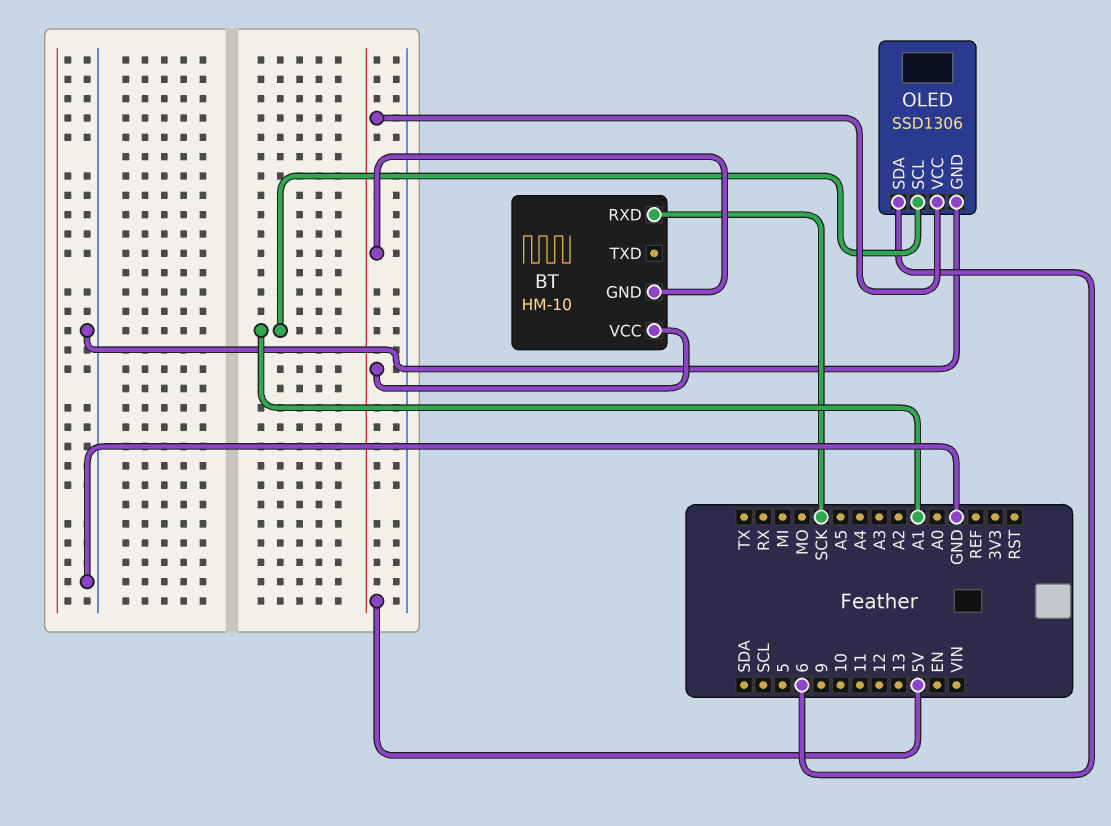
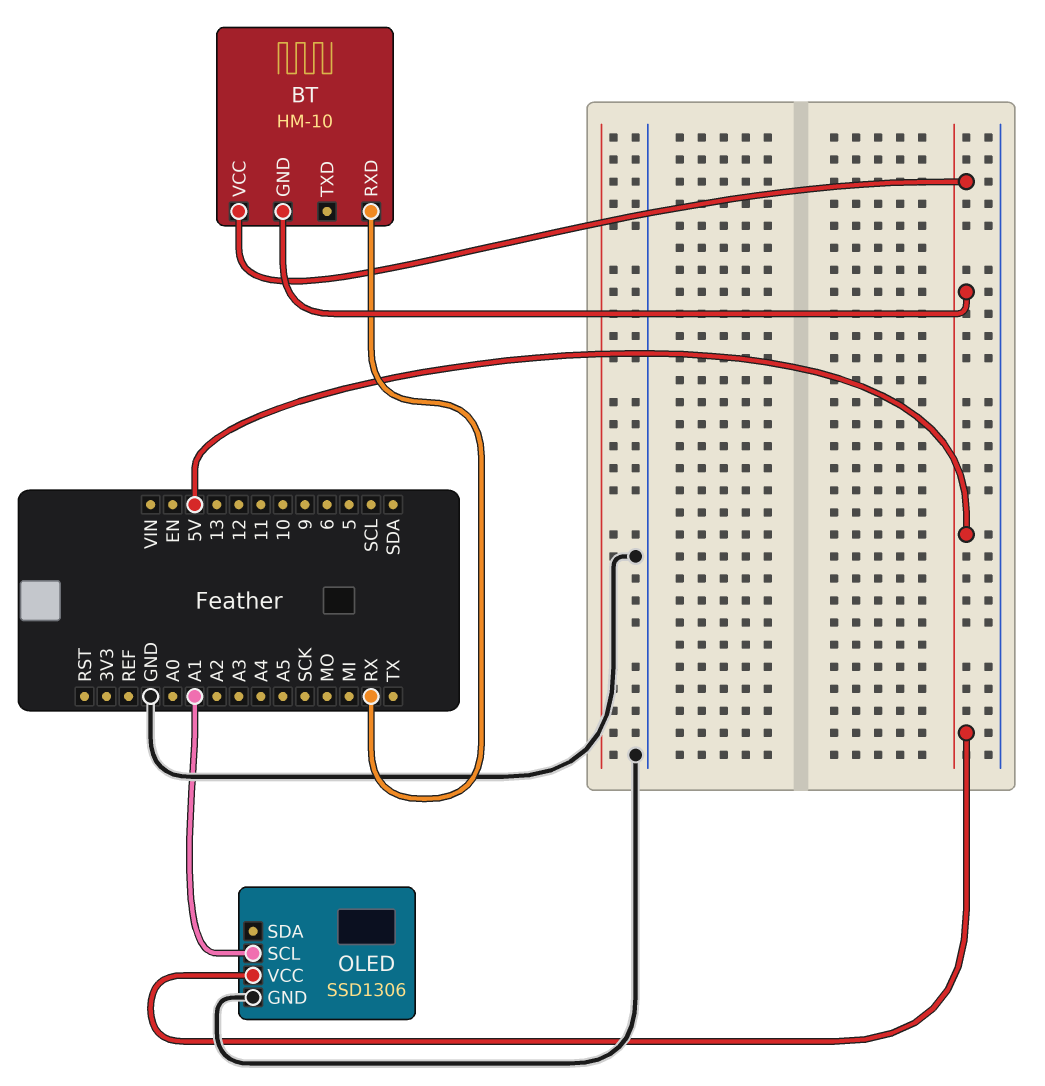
BT pin RXD: SCK -> RX
OLED pin SDA: 6 -> none

